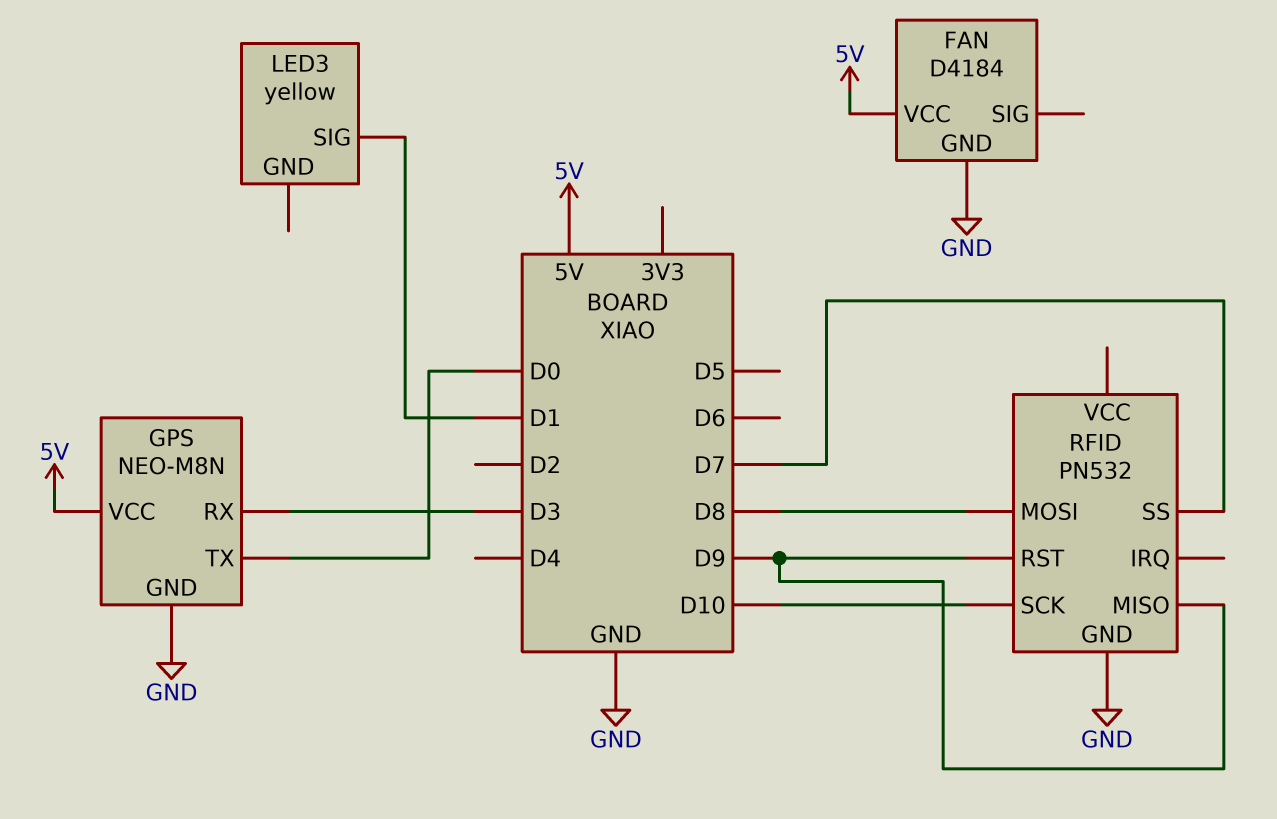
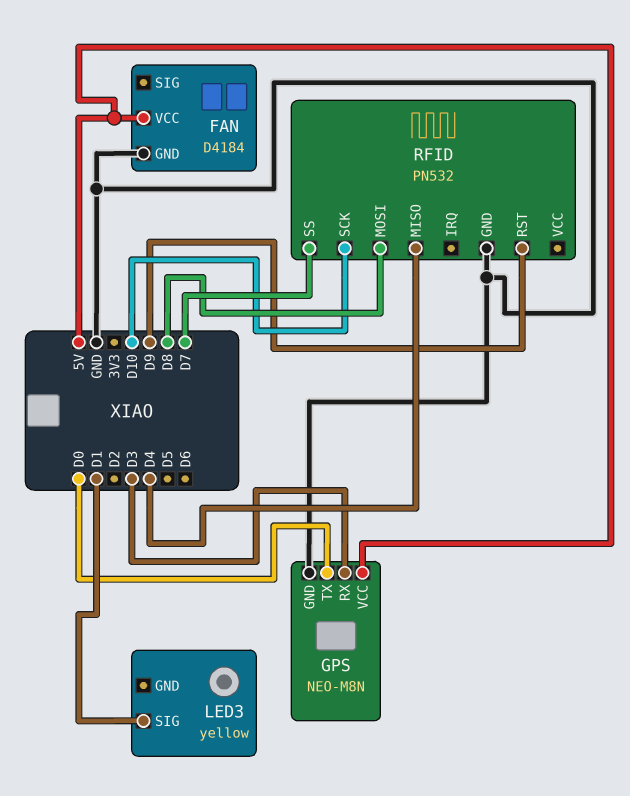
RFID pin MISO: D9 -> D4

